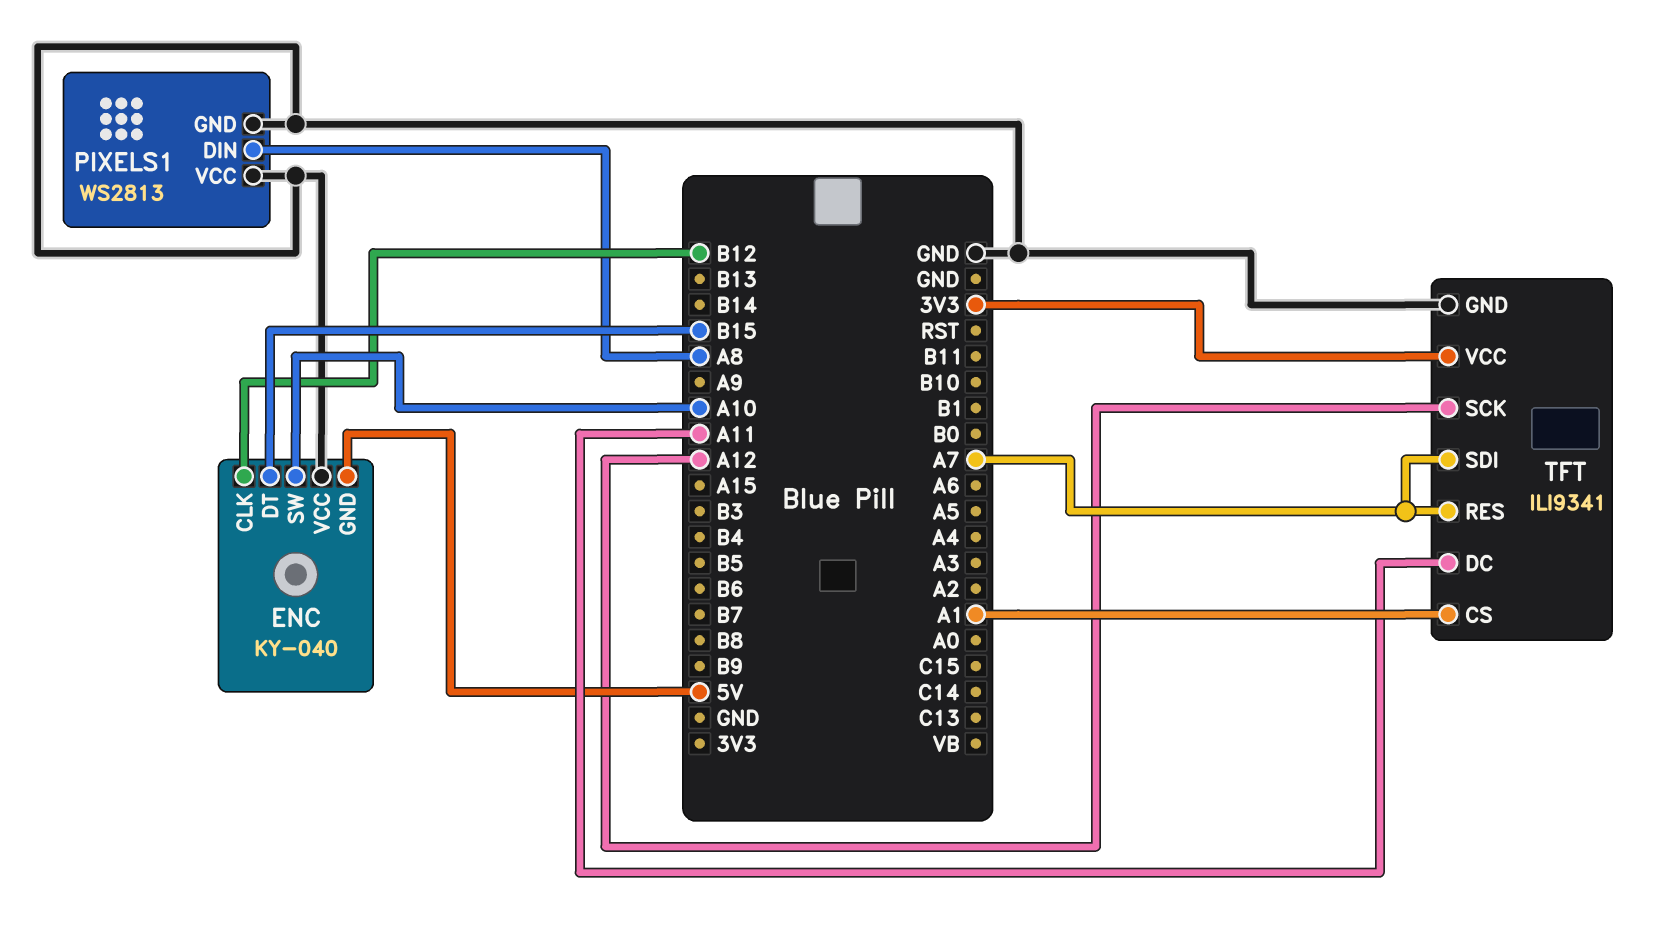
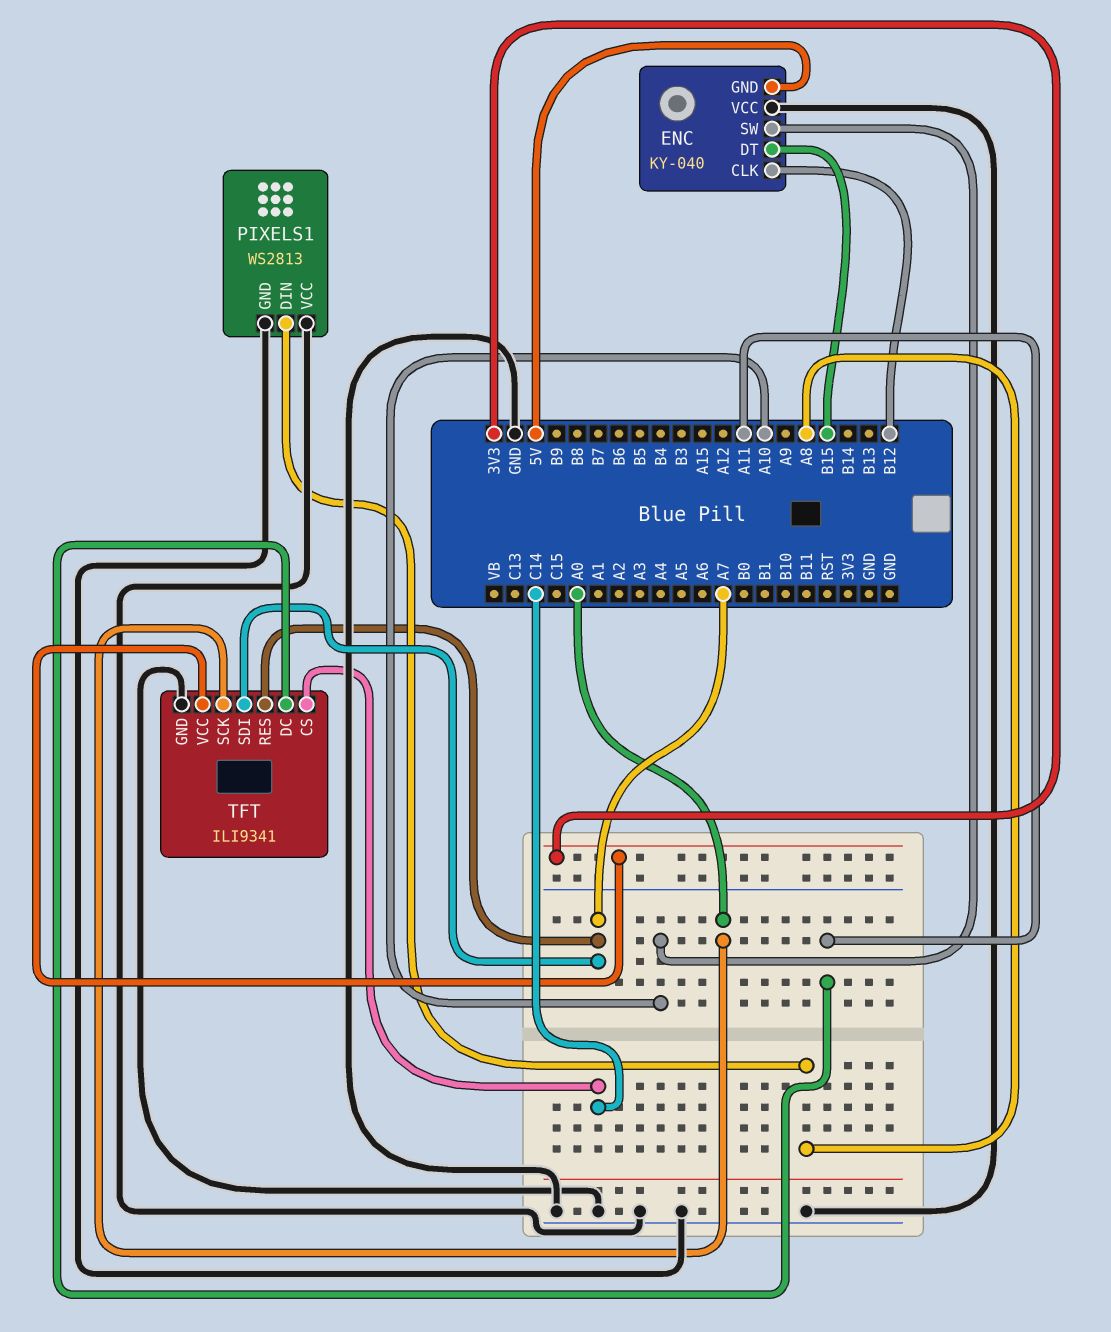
TFT pin CS: A1 -> C14
TFT pin SCK: A12 -> A0

